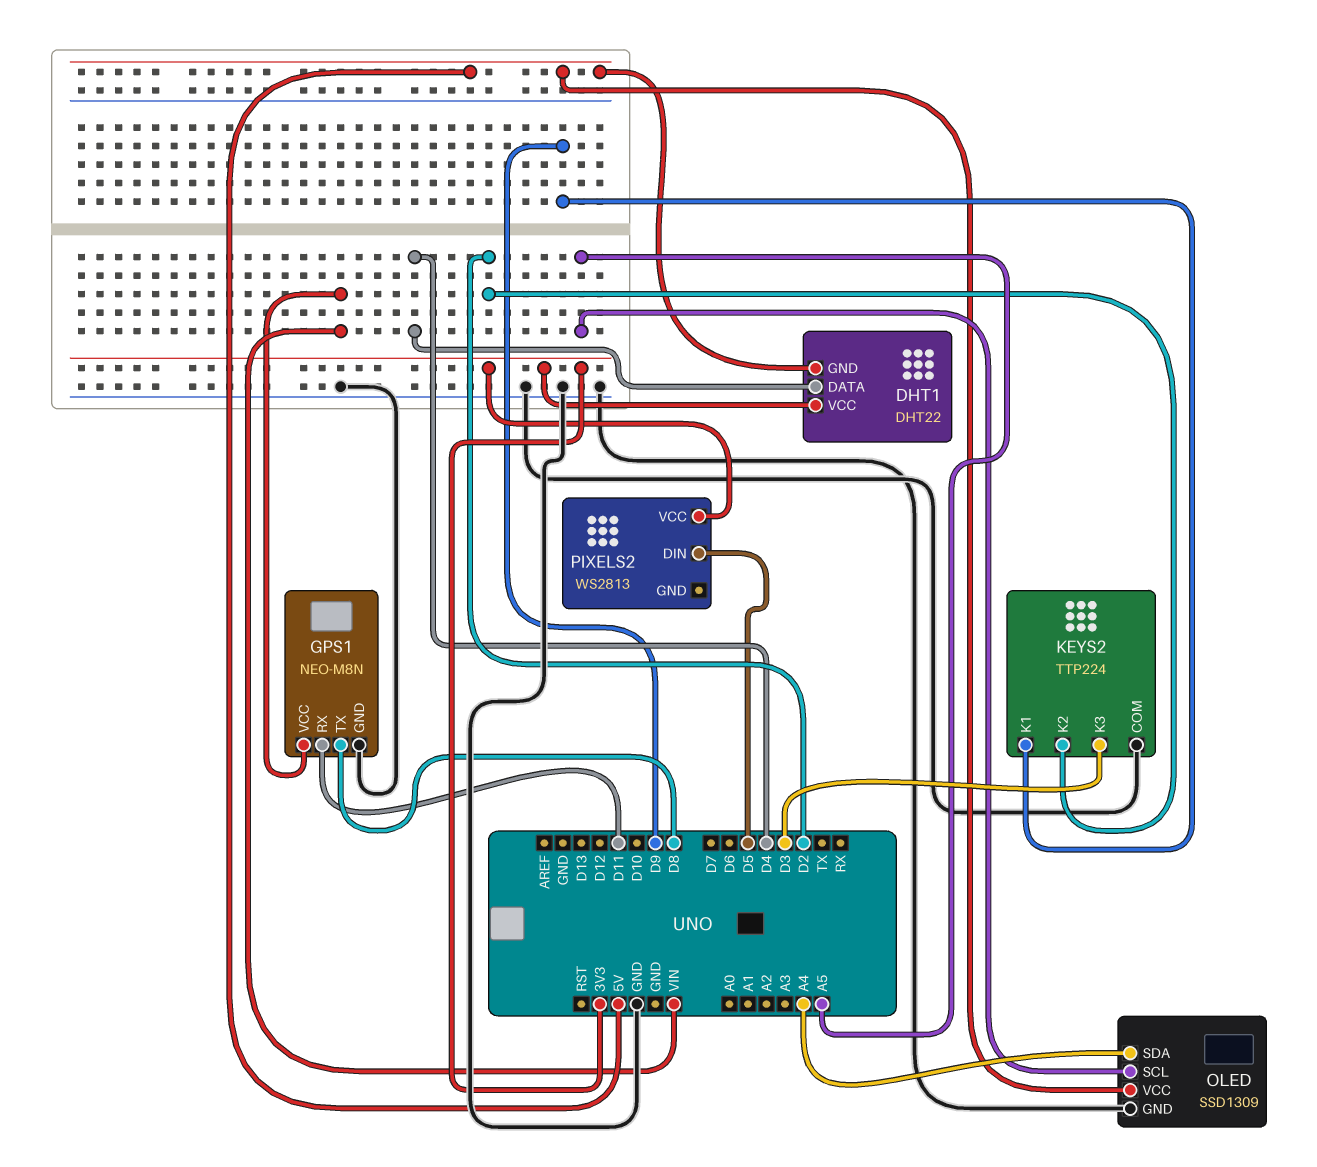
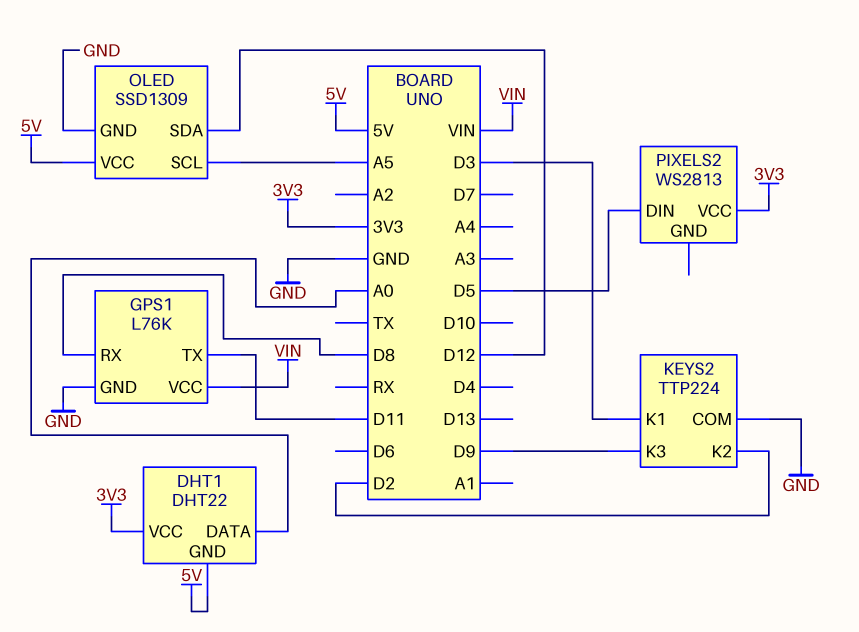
DHT1 pin DATA: D4 -> A0
GPS1: NEO-M8N -> L76K
GPS1 pin RX: D11 -> D8
GPS1 pin TX: D8 -> D11
KEYS2 pin K1: D9 -> D3
KEYS2 pin K3: D3 -> D9
OLED pin SDA: A4 -> D12

